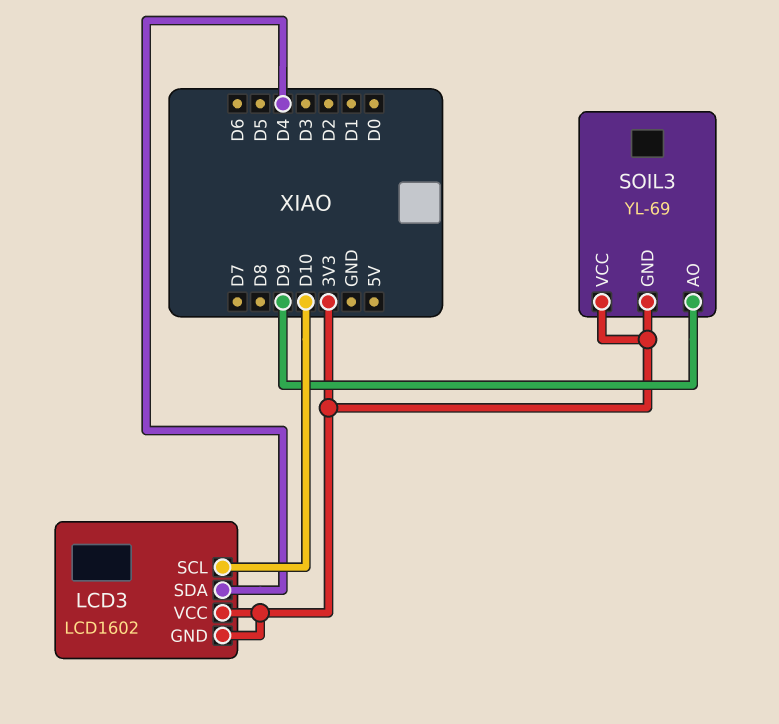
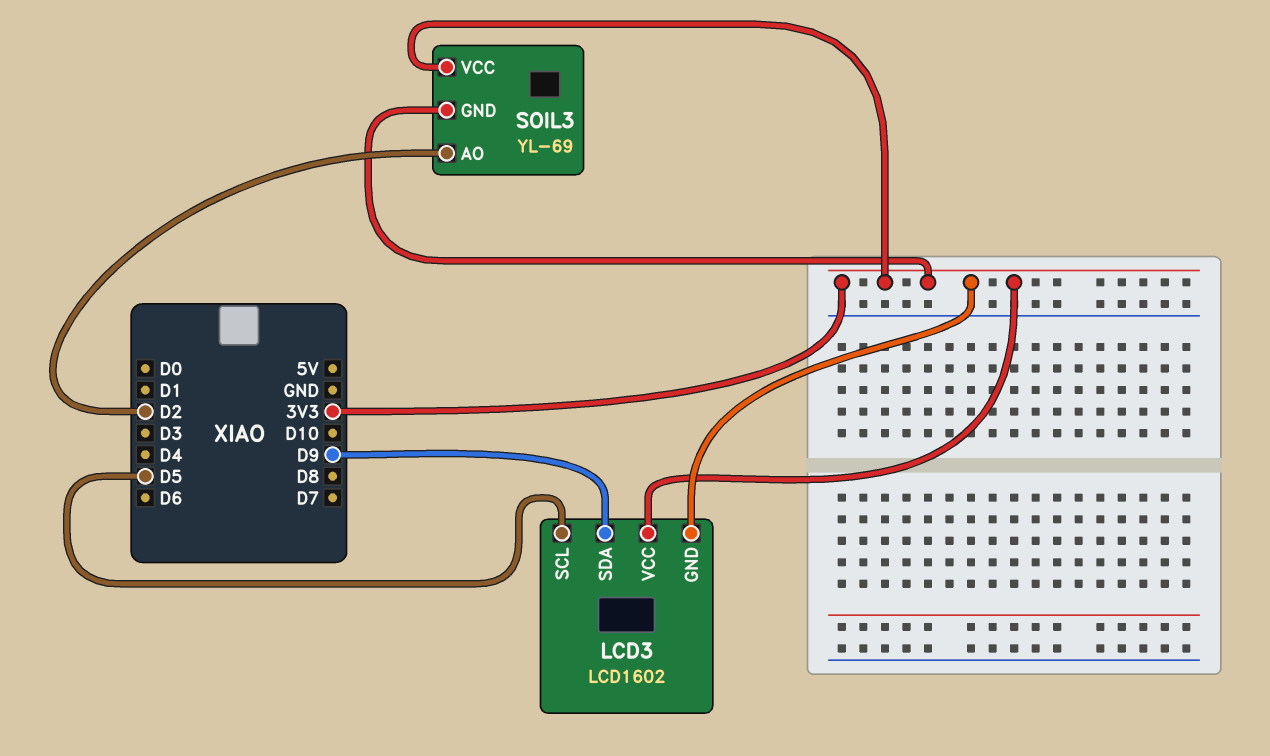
LCD3 pin SCL: D10 -> D5
LCD3 pin SDA: D4 -> D9
SOIL3 pin AO: D9 -> D2

